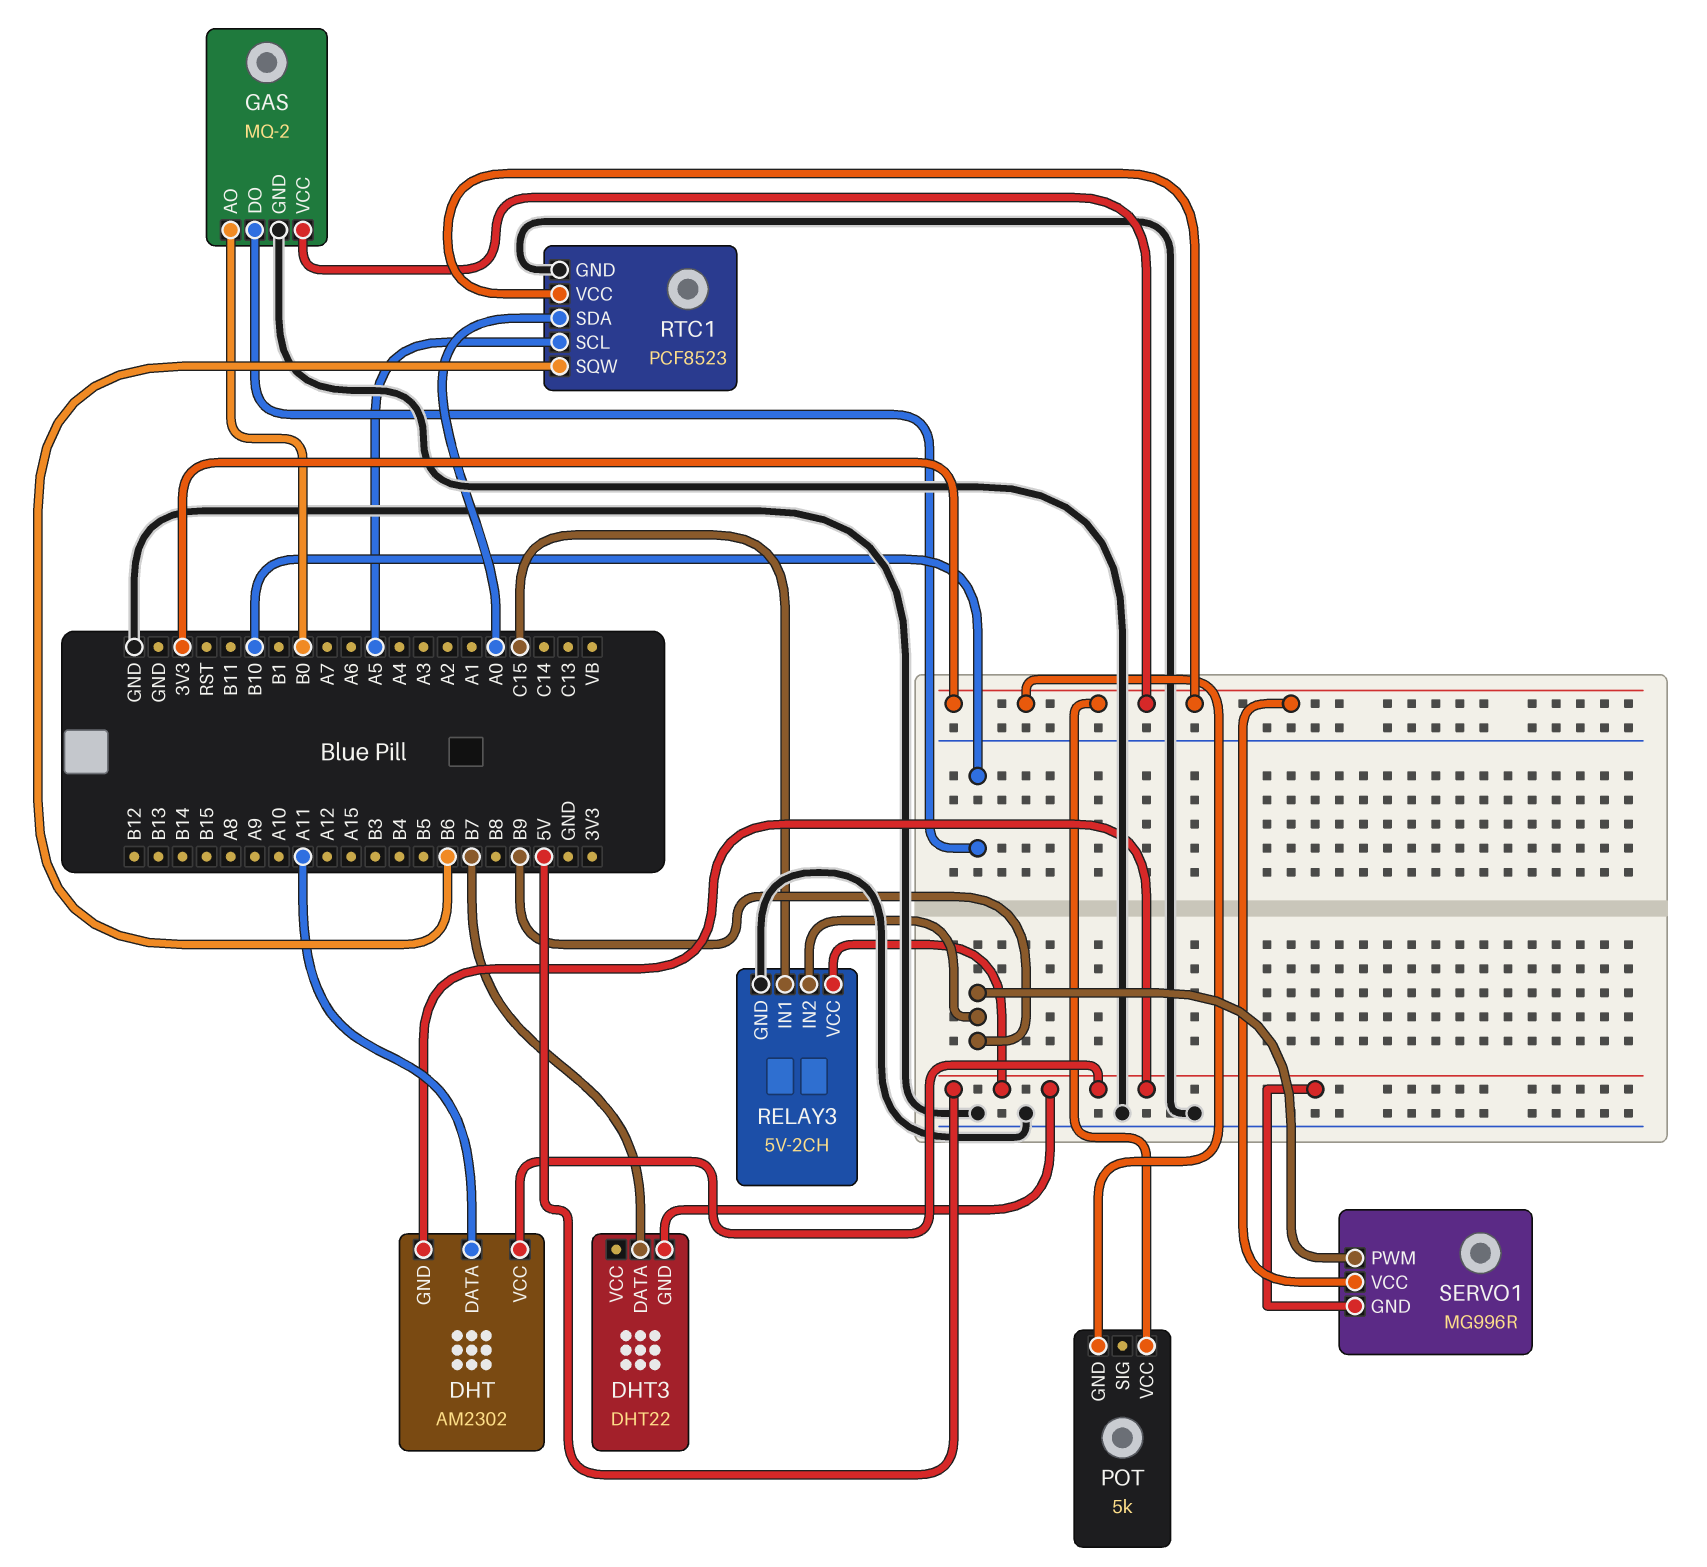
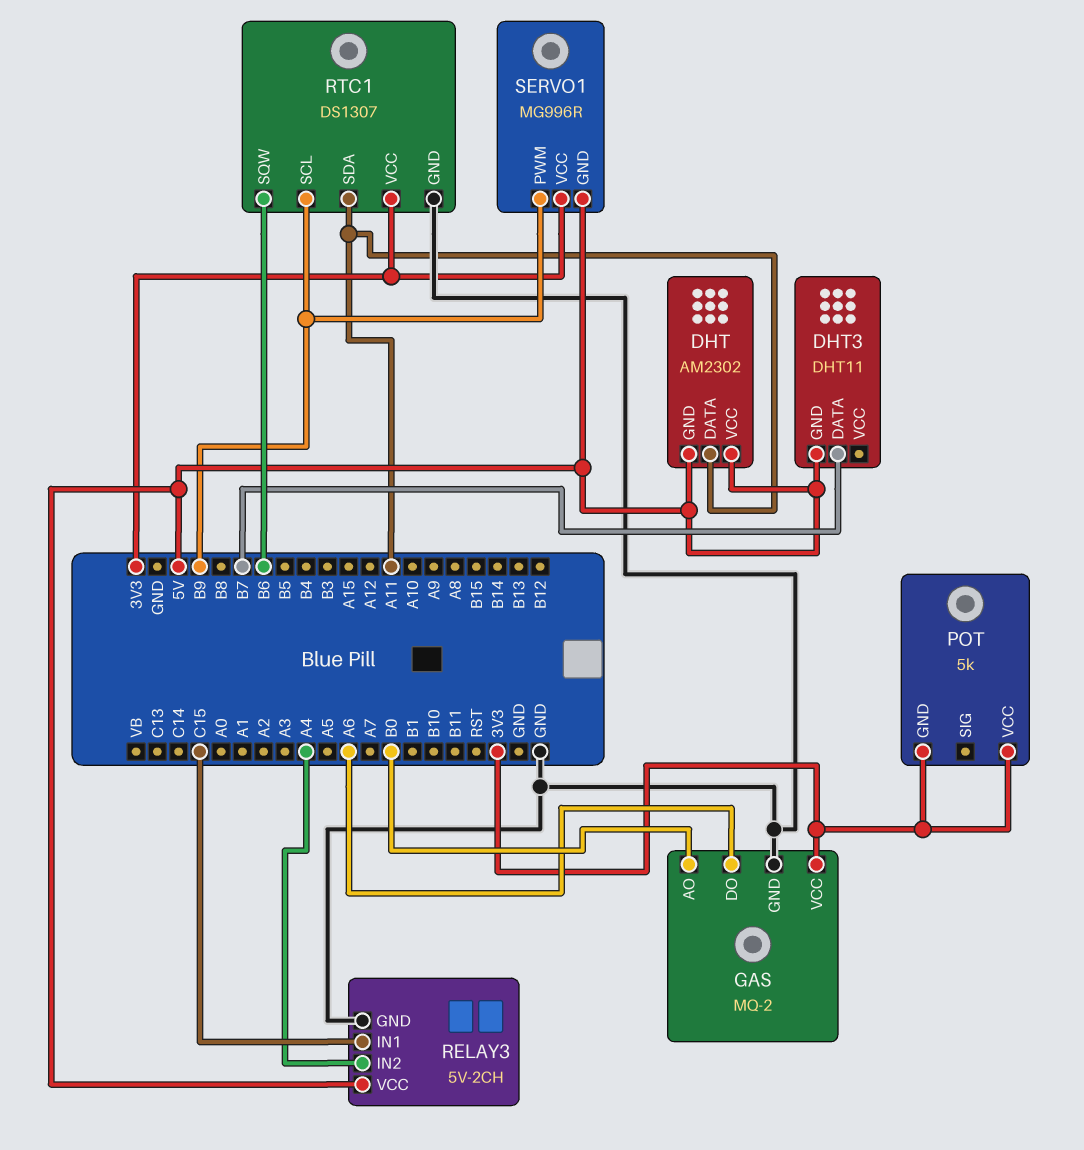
DHT3: DHT22 -> DHT11
GAS pin DO: B10 -> A6
RELAY3 pin IN2: B9 -> A4
RTC1: PCF8523 -> DS1307
RTC1 pin SCL: A5 -> B9
RTC1 pin SDA: A0 -> A11

